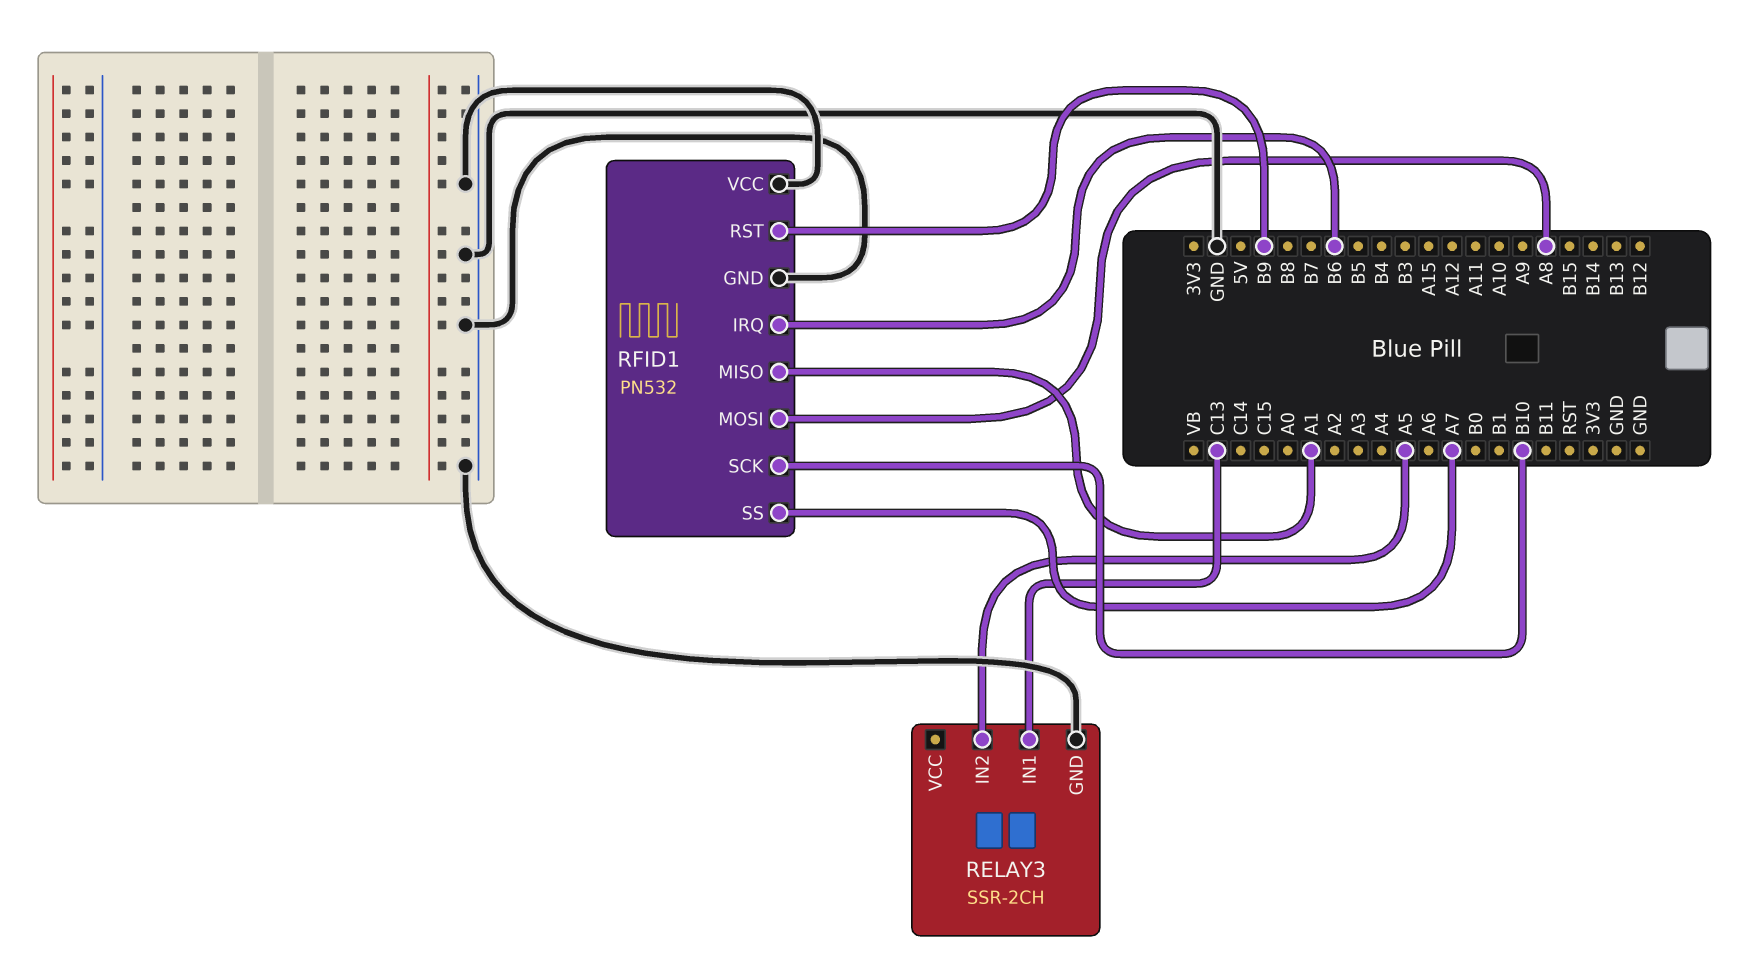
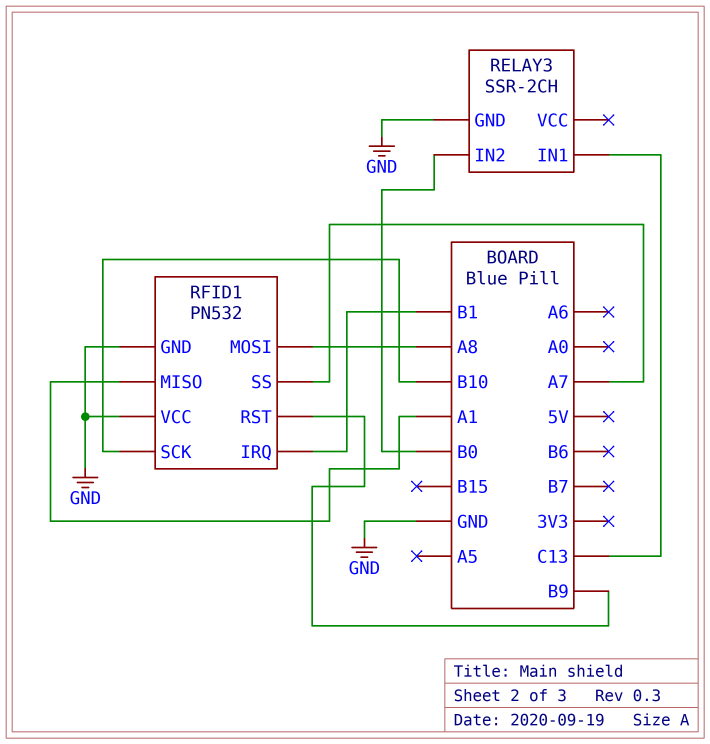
RELAY3 pin IN2: A5 -> B0
RFID1 pin IRQ: B6 -> B1

